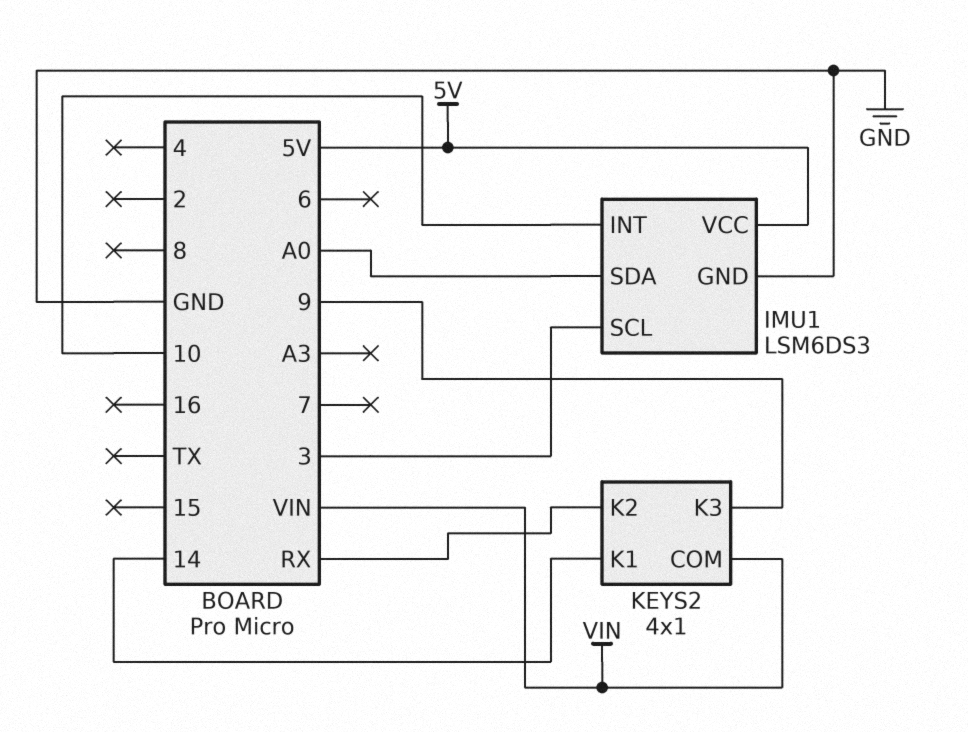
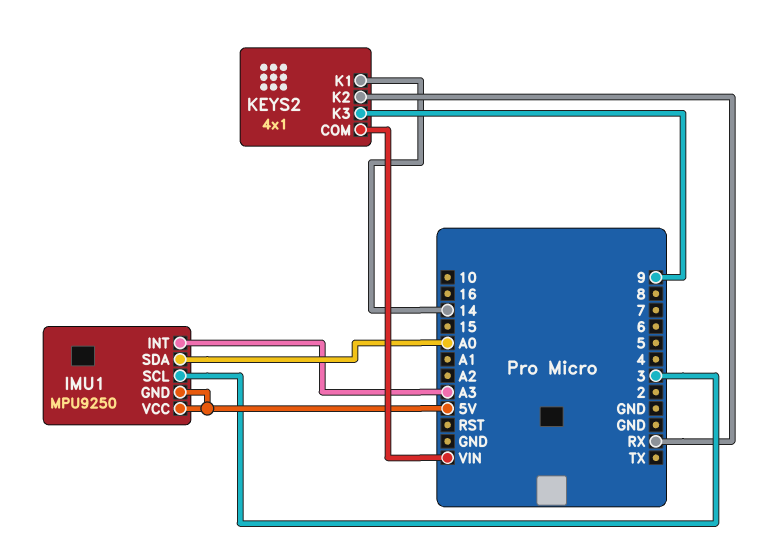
IMU1: LSM6DS3 -> MPU9250
IMU1 pin GND: GND -> 5V
IMU1 pin INT: 10 -> A3

